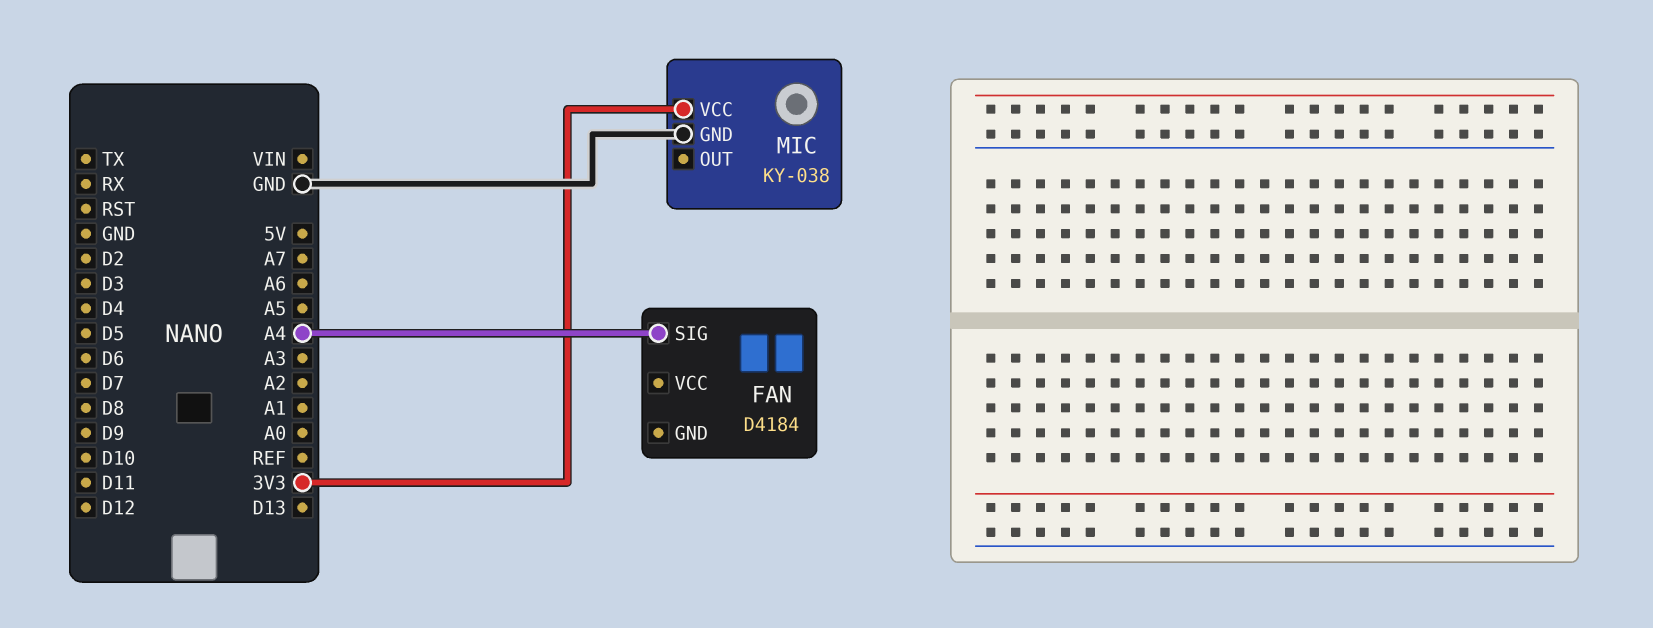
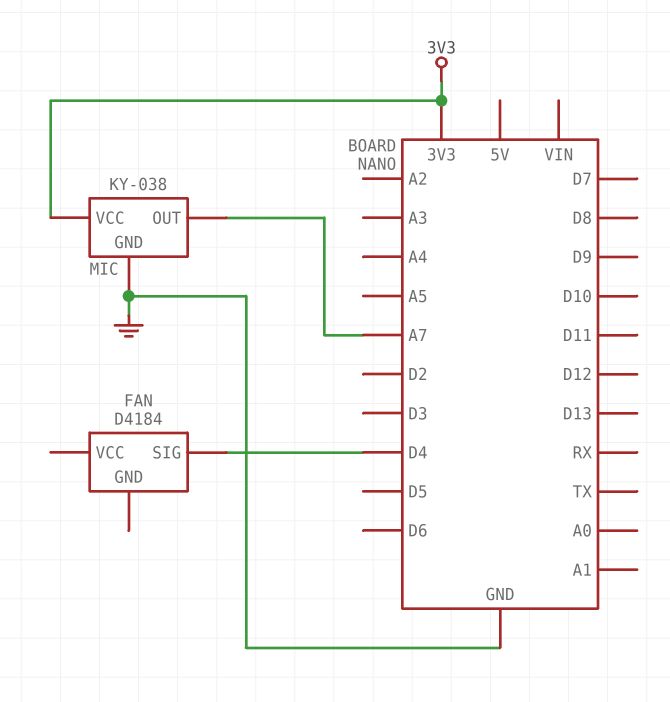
FAN pin SIG: A4 -> D4
MIC pin OUT: none -> A7

